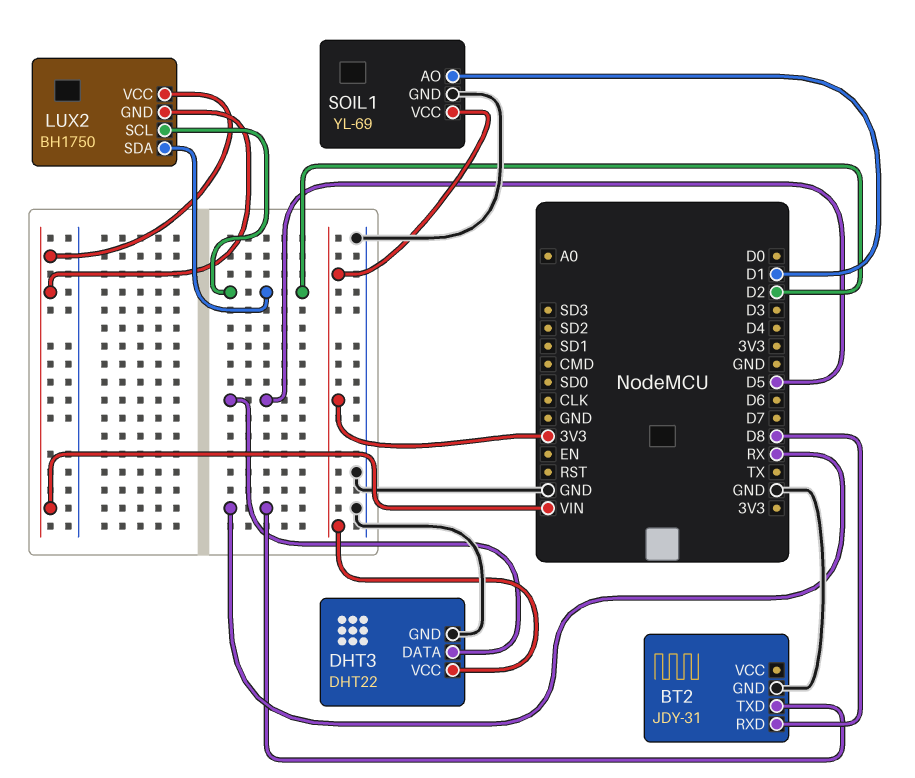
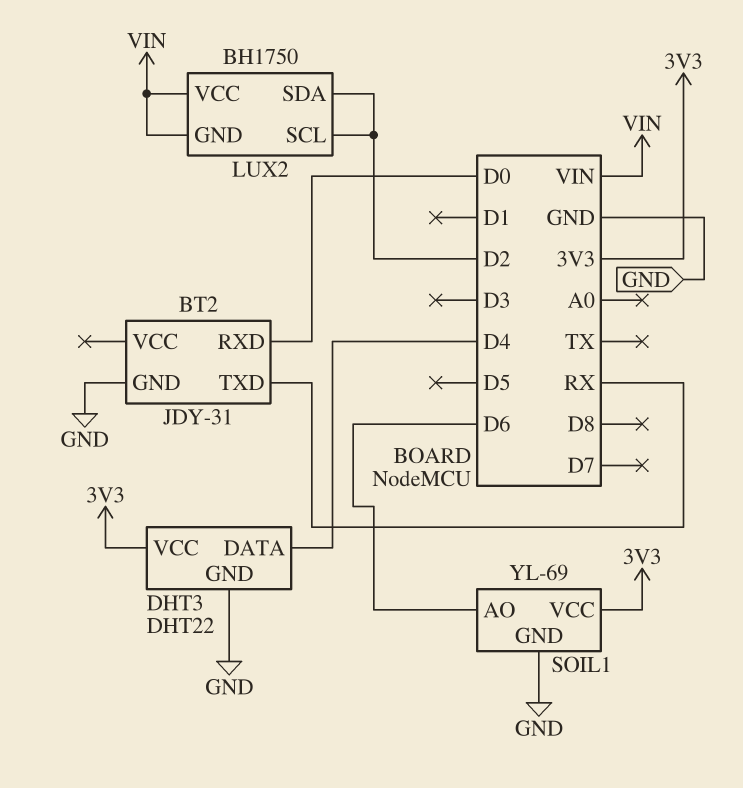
BT2 pin RXD: D8 -> D0
DHT3 pin DATA: D5 -> D4
SOIL1 pin AO: D1 -> D6

